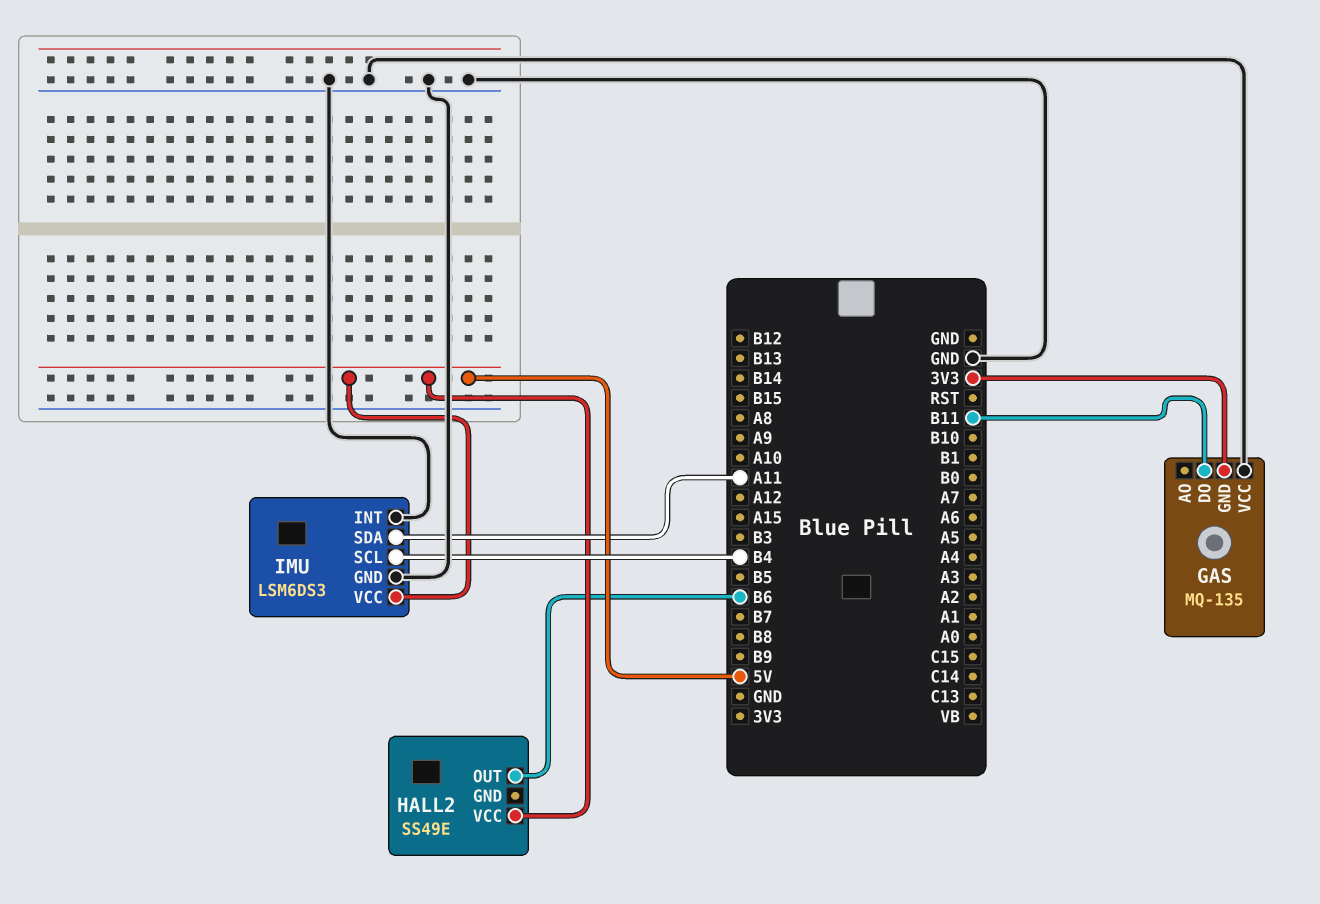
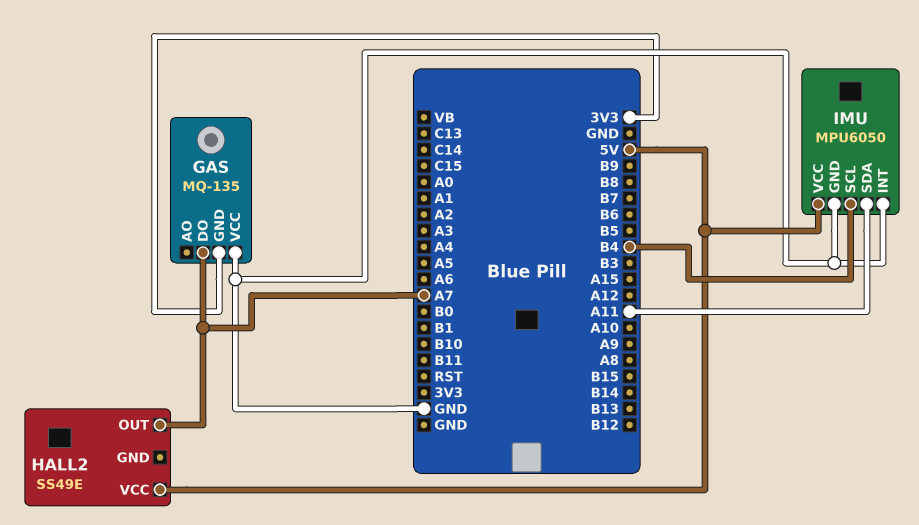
GAS pin DO: B11 -> A7
HALL2 pin OUT: B6 -> A7
IMU: LSM6DS3 -> MPU6050

